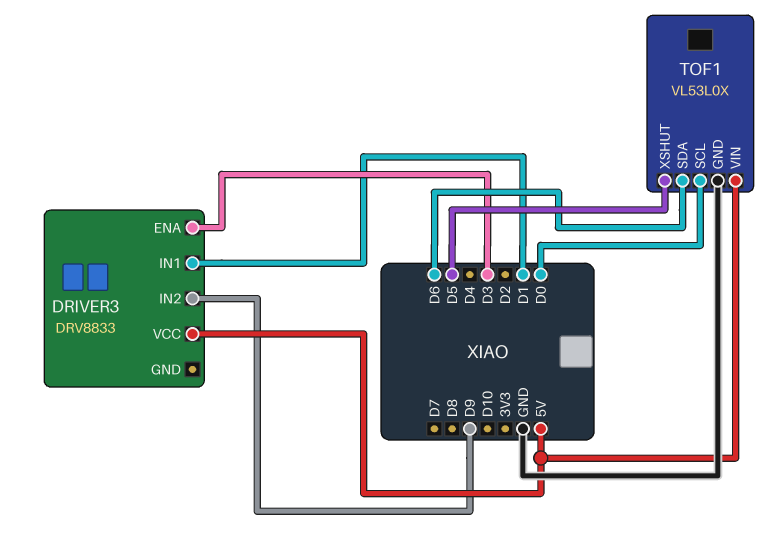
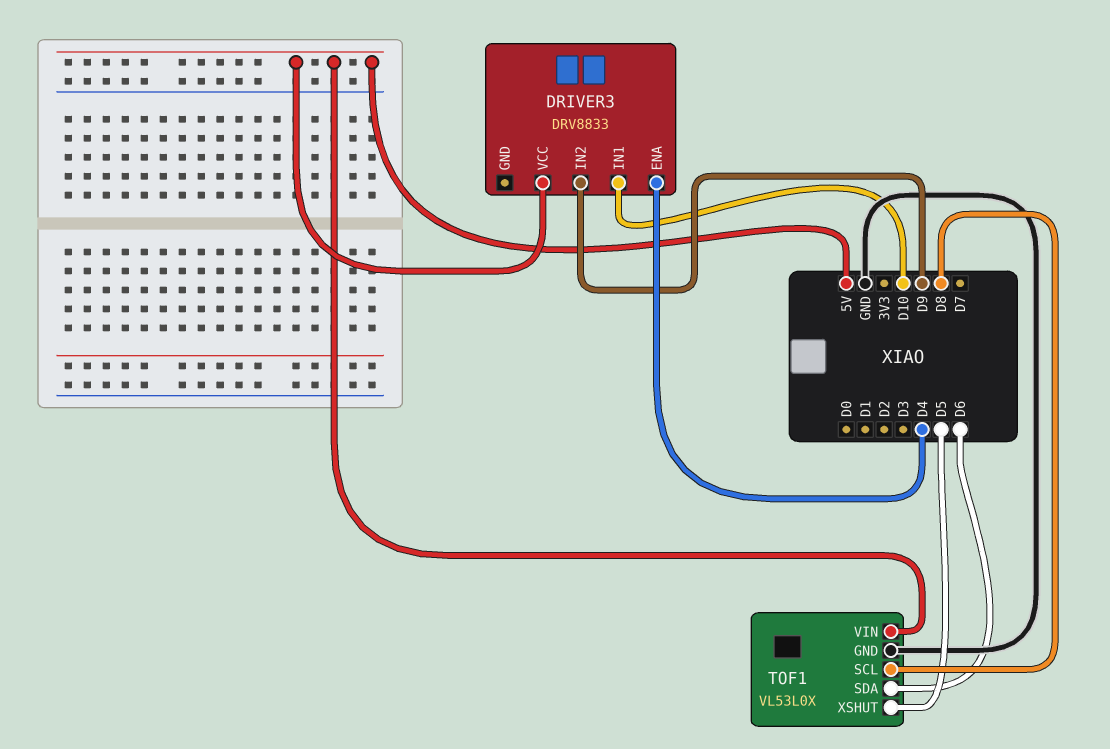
DRIVER3 pin ENA: D3 -> D4
DRIVER3 pin IN1: D1 -> D10
TOF1 pin SCL: D0 -> D8

